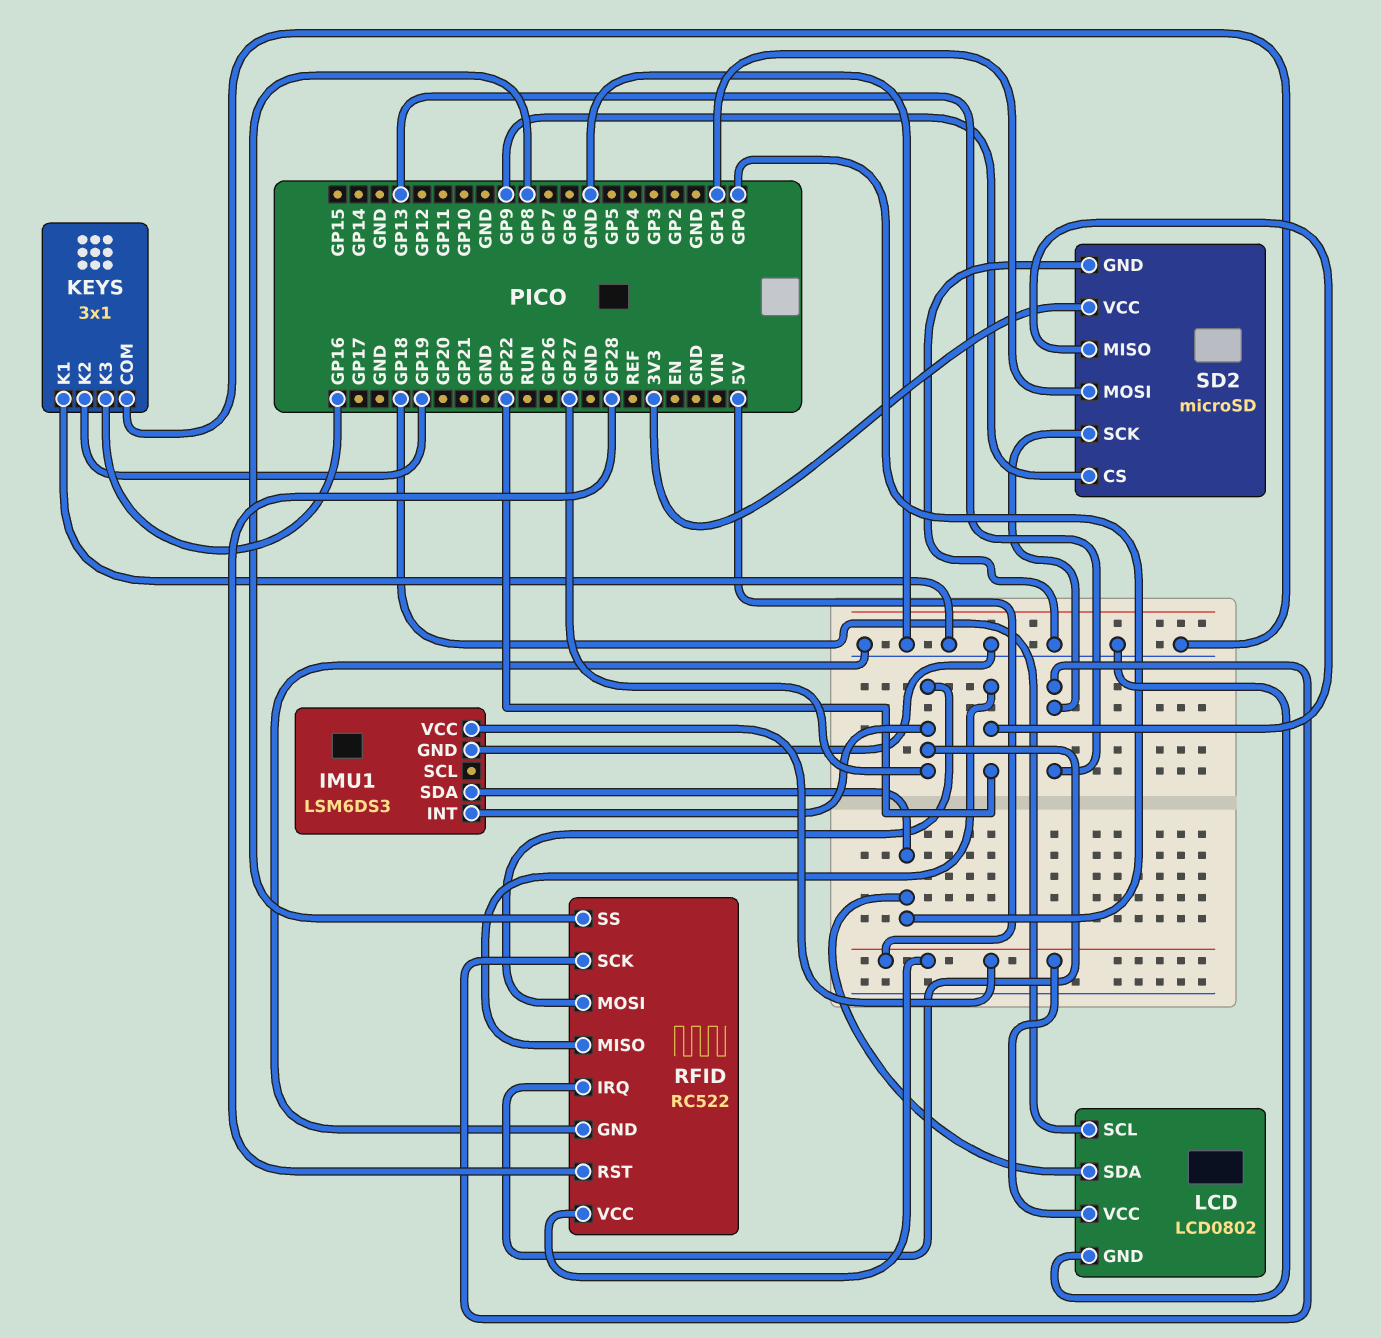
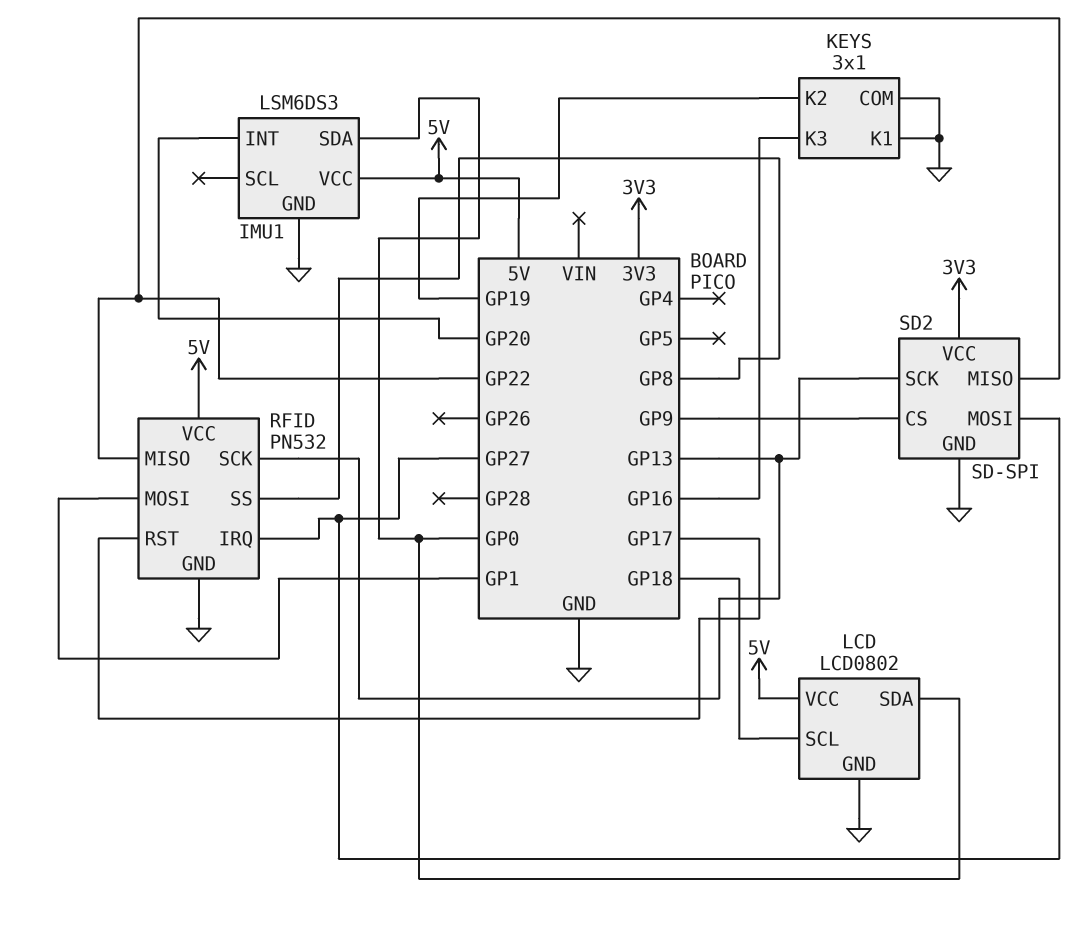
IMU1 pin INT: GP27 -> GP20
RFID: RC522 -> PN532
RFID pin MOSI: GP27 -> GP1
RFID pin RST: GP28 -> GP17
SD2: microSD -> SD-SPI
SD2 pin MOSI: GP1 -> GP27

